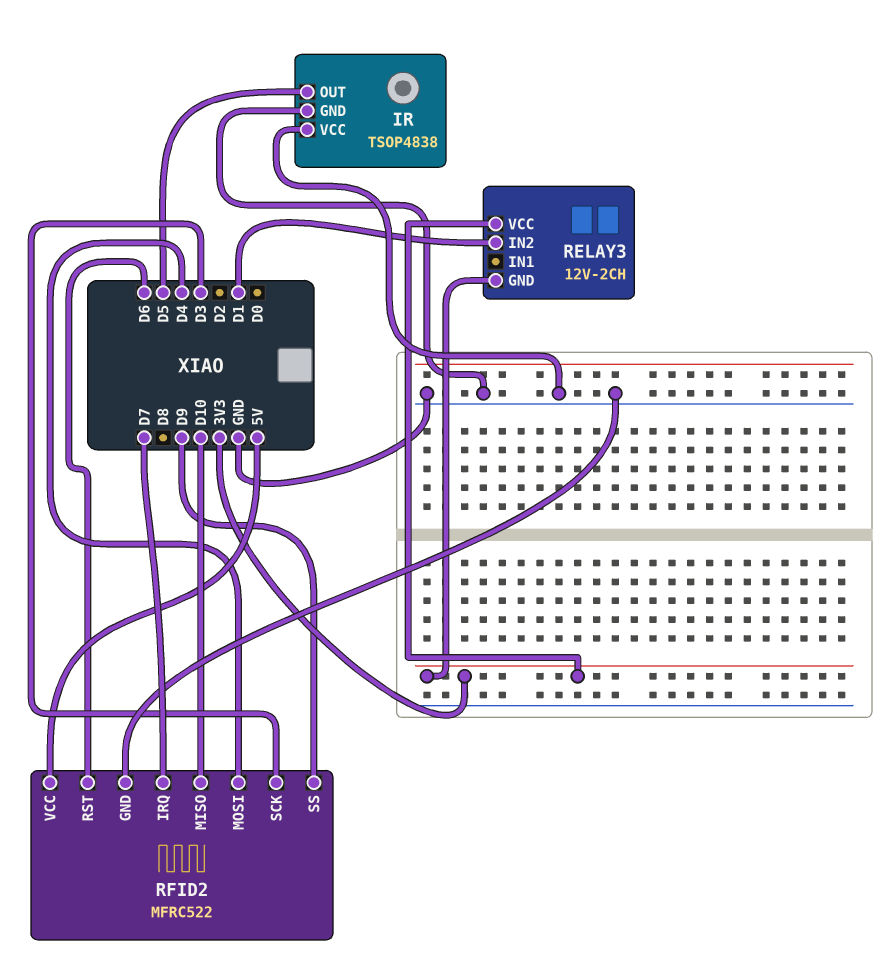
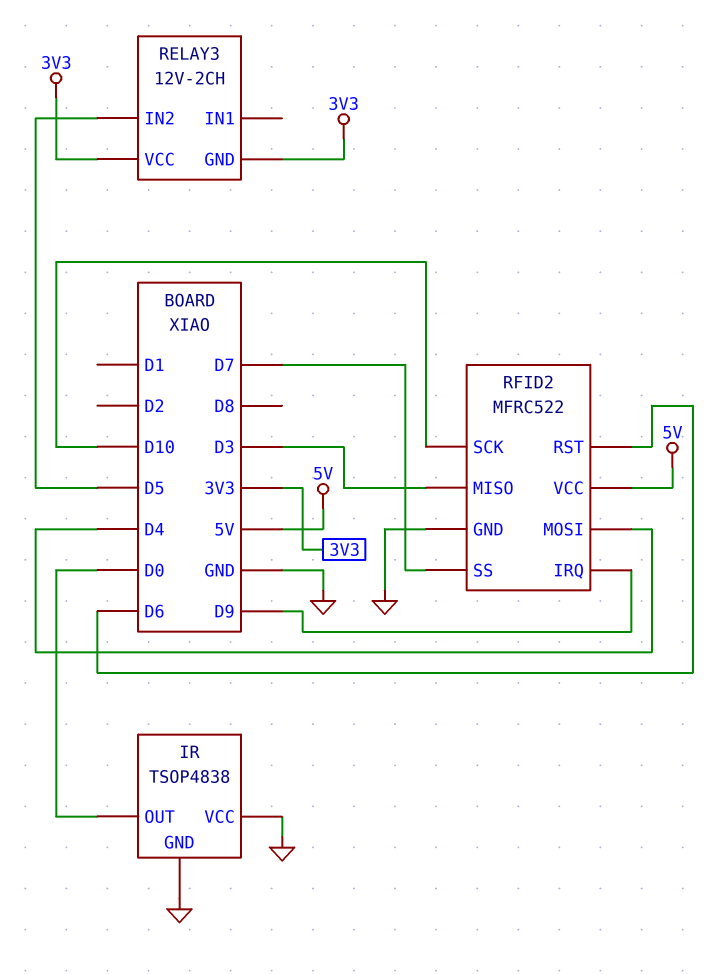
IR pin OUT: D5 -> D0
RELAY3 pin IN2: D1 -> D5
RFID2 pin IRQ: D7 -> D9
RFID2 pin MISO: D10 -> D3
RFID2 pin SCK: D3 -> D10
RFID2 pin SS: D9 -> D7

